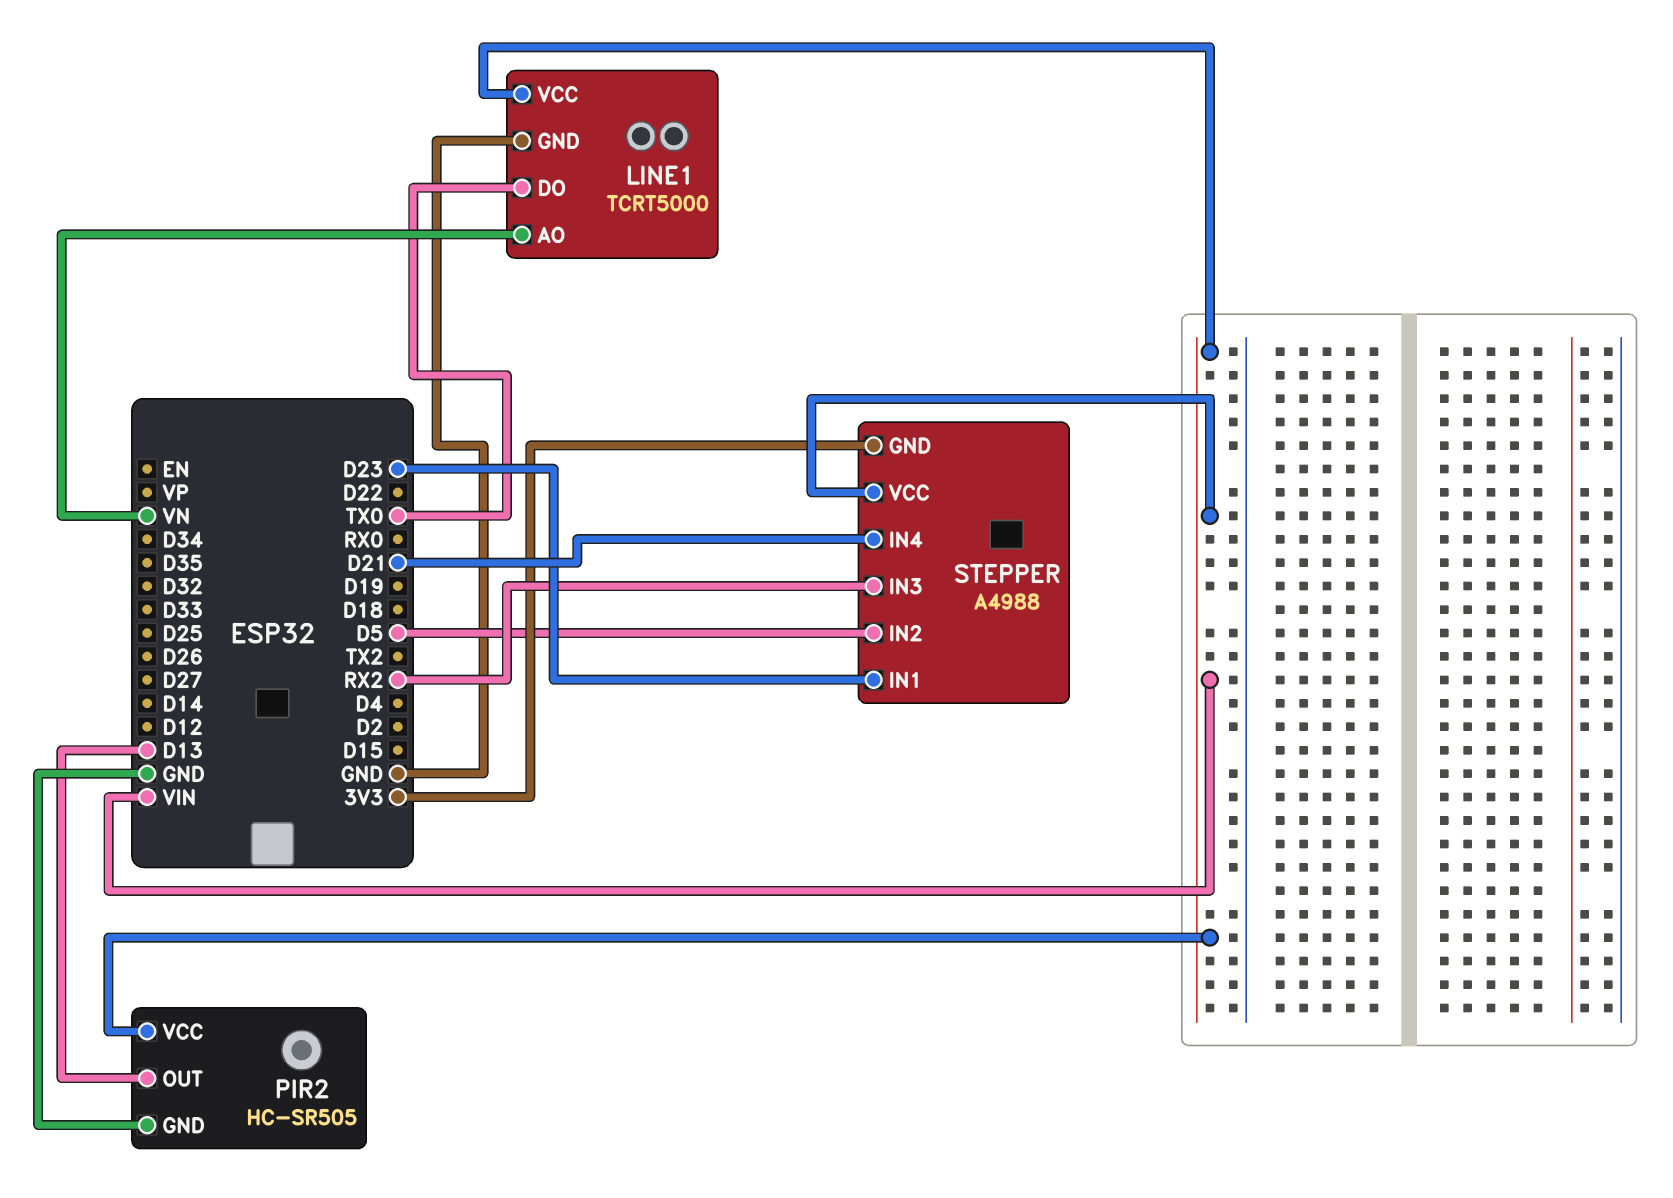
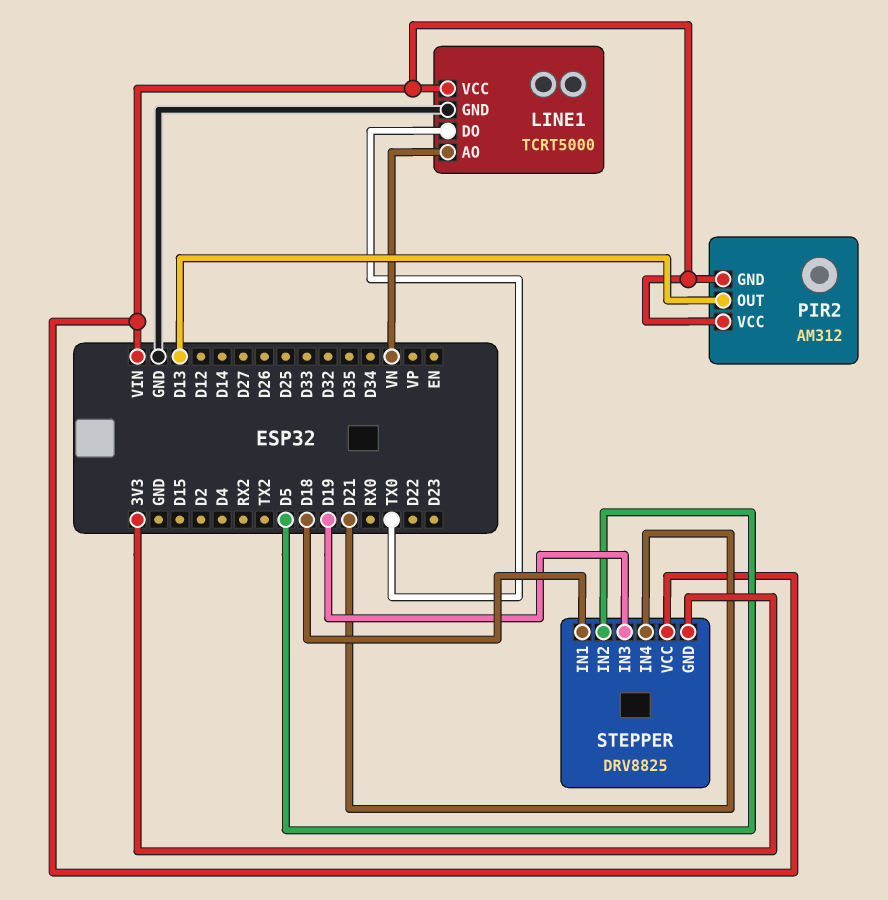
PIR2: HC-SR505 -> AM312
PIR2 pin GND: GND -> VIN
STEPPER: A4988 -> DRV8825
STEPPER pin IN1: D23 -> D18
STEPPER pin IN3: RX2 -> D19

